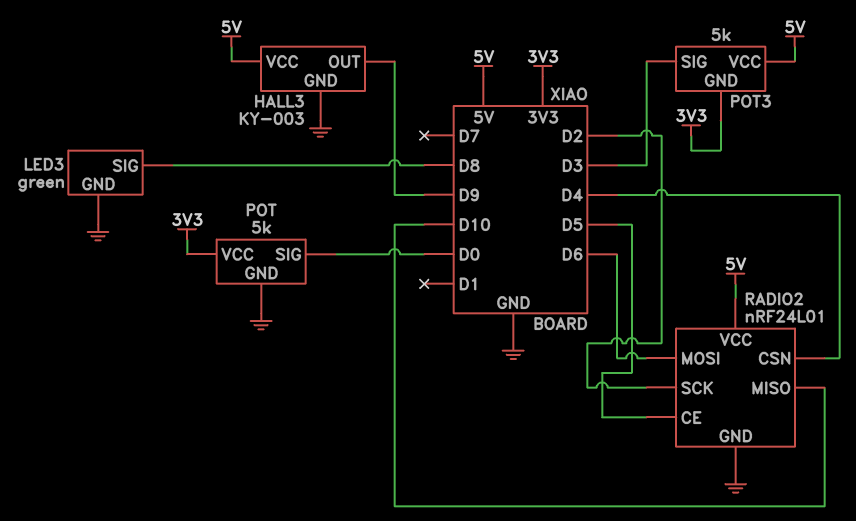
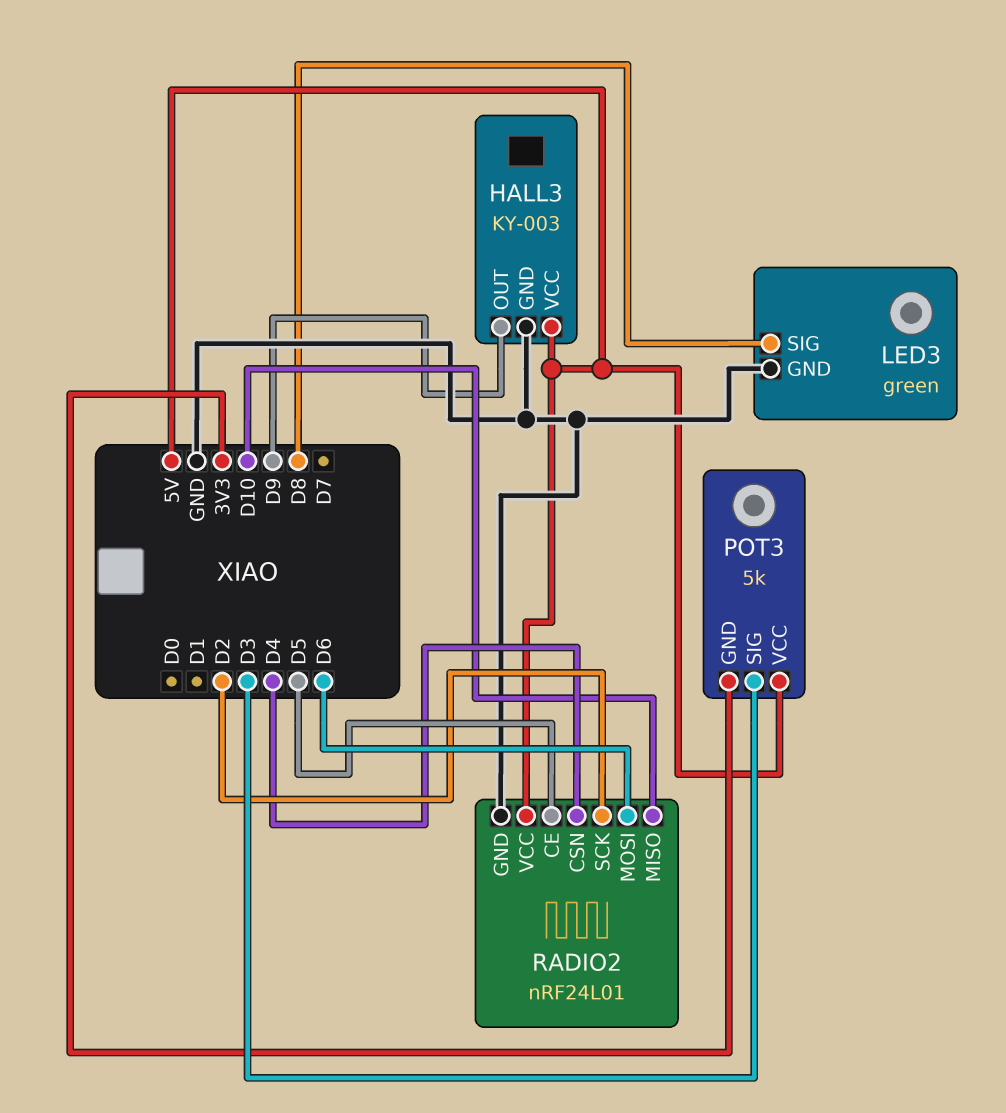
POT: 5k -> none
POT pin GND: GND -> none
POT pin SIG: D0 -> none
POT pin VCC: 3V3 -> none

